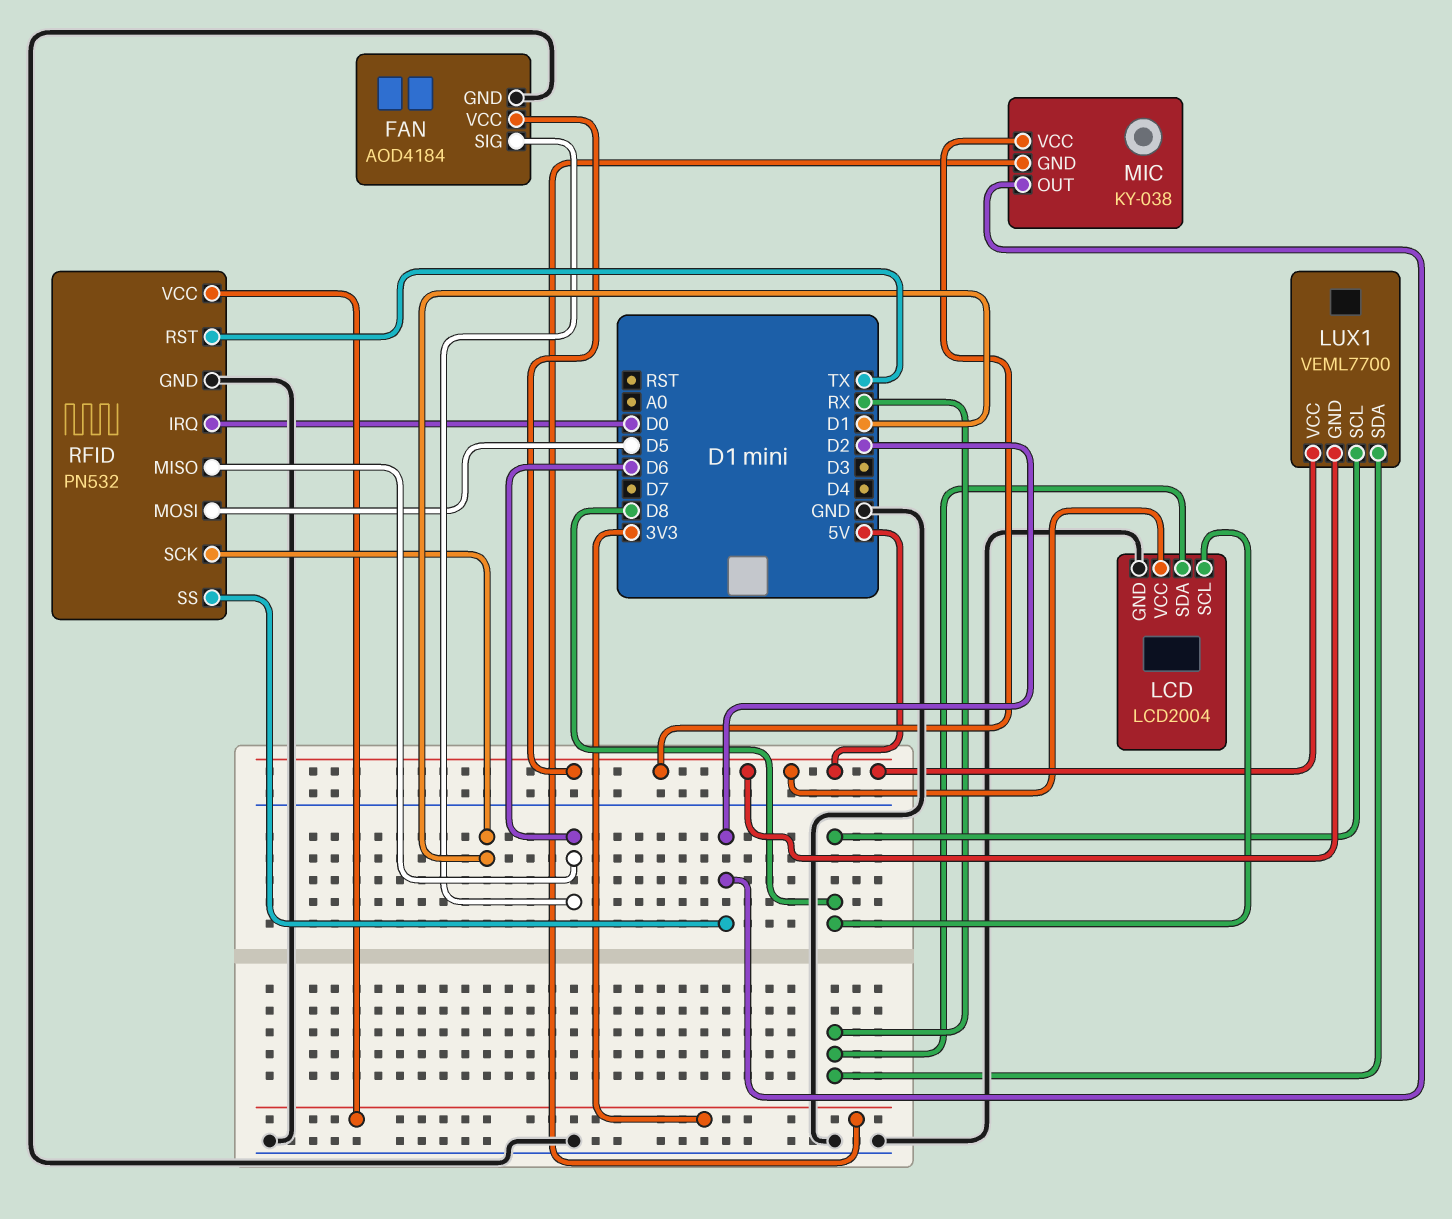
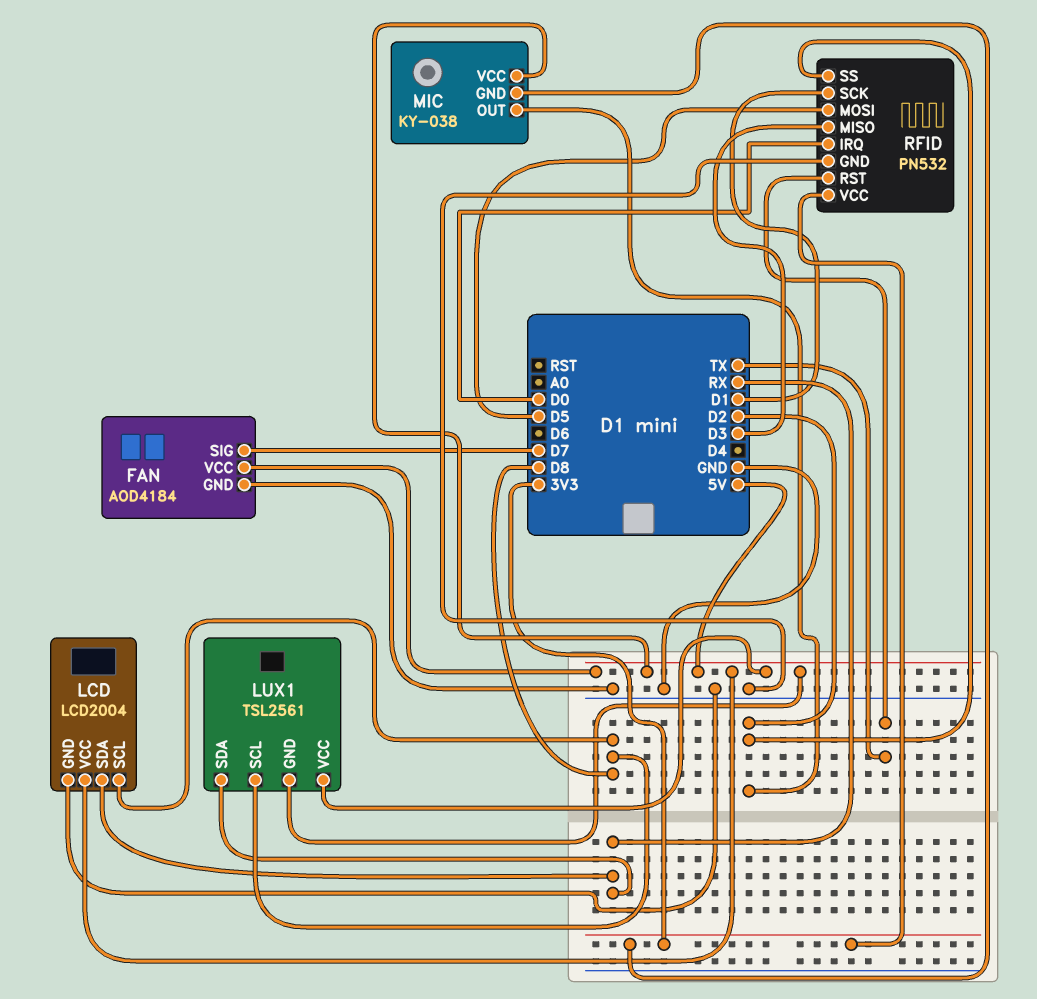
FAN pin SIG: D6 -> D7
LUX1: VEML7700 -> TSL2561
RFID pin MISO: D6 -> D3

